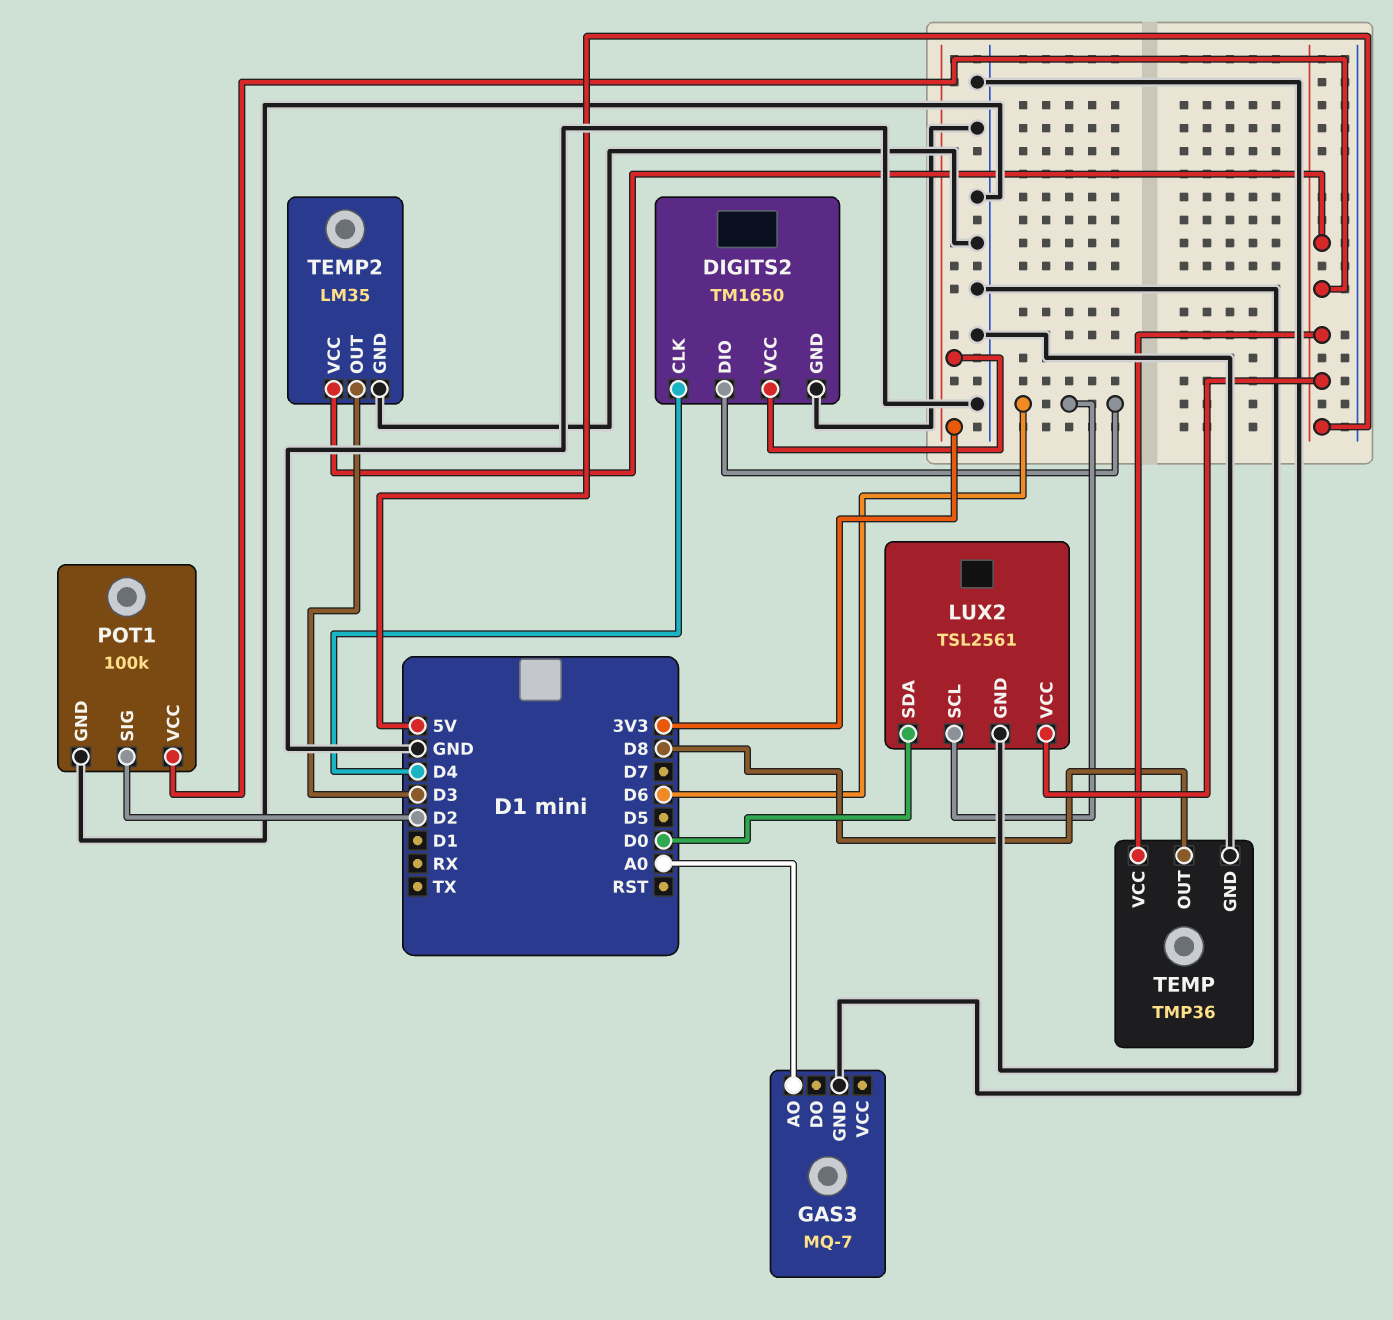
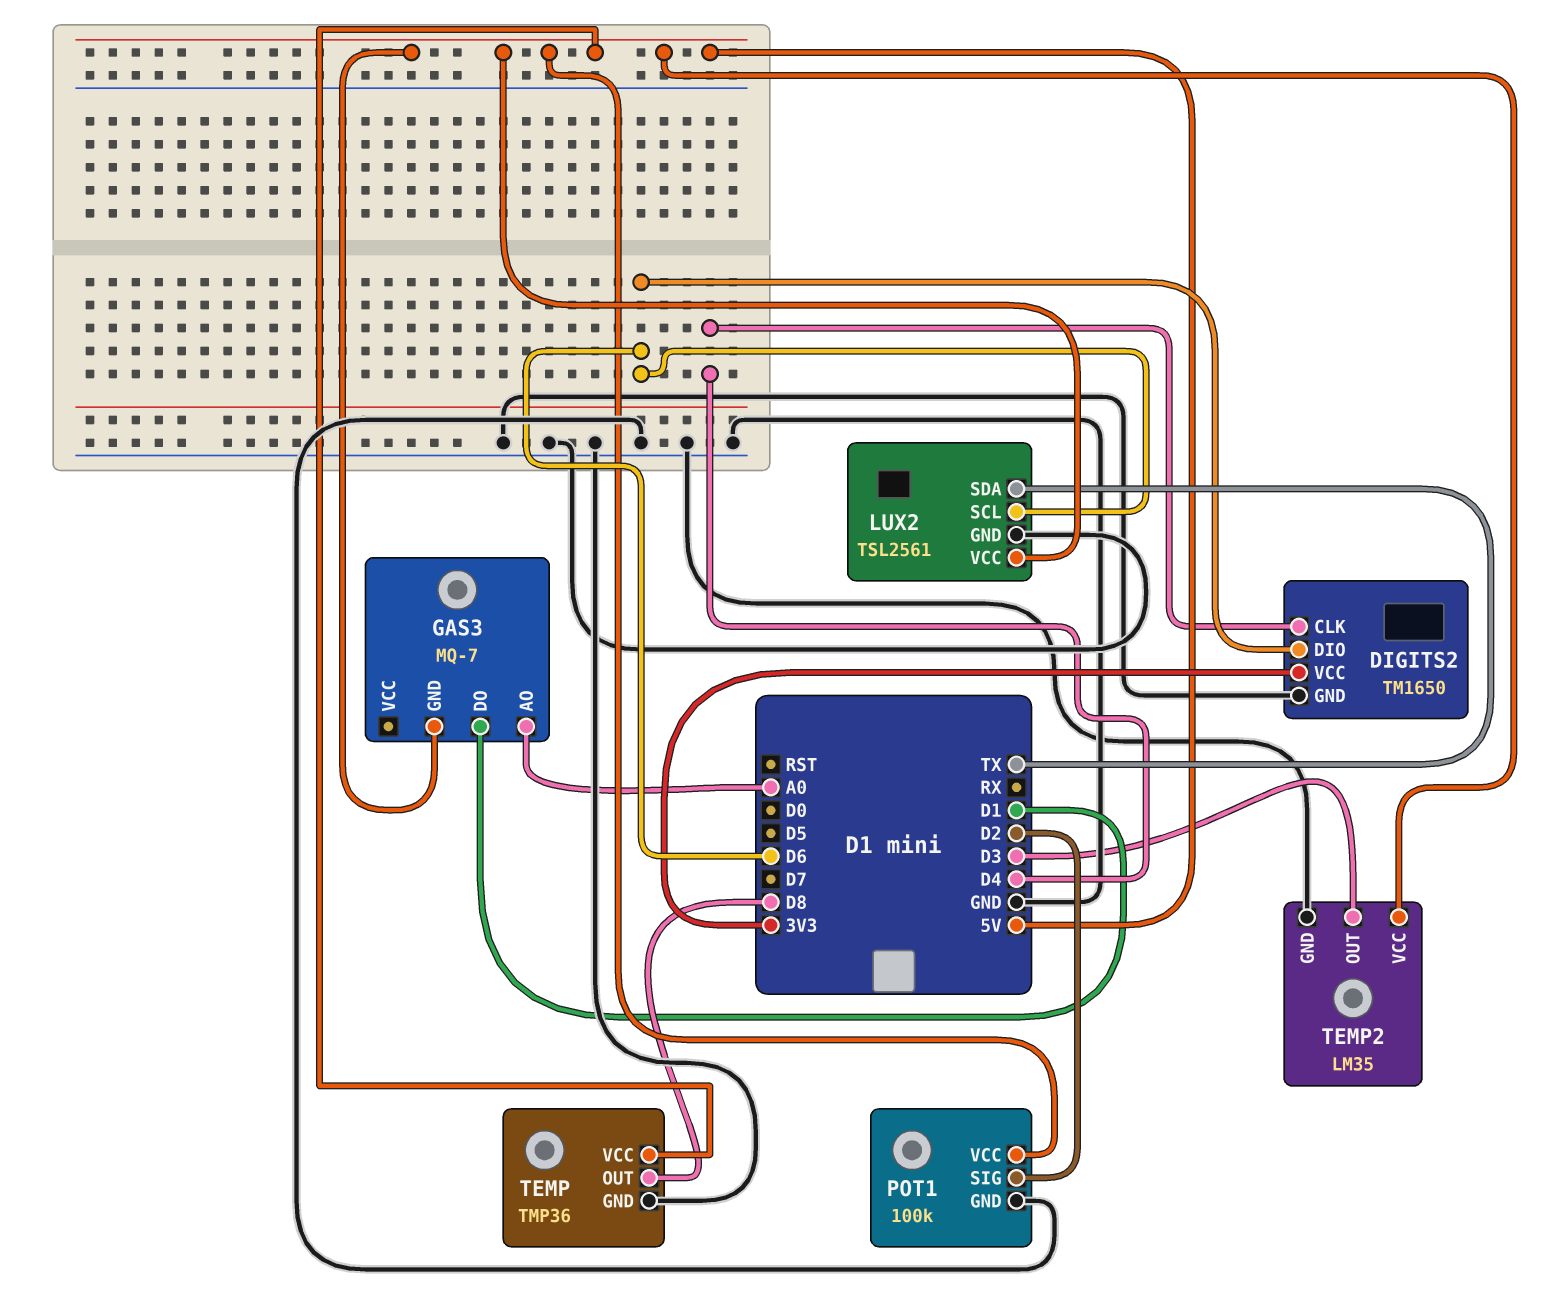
GAS3 pin DO: none -> D1
GAS3 pin GND: GND -> 5V
LUX2 pin SDA: D0 -> TX

